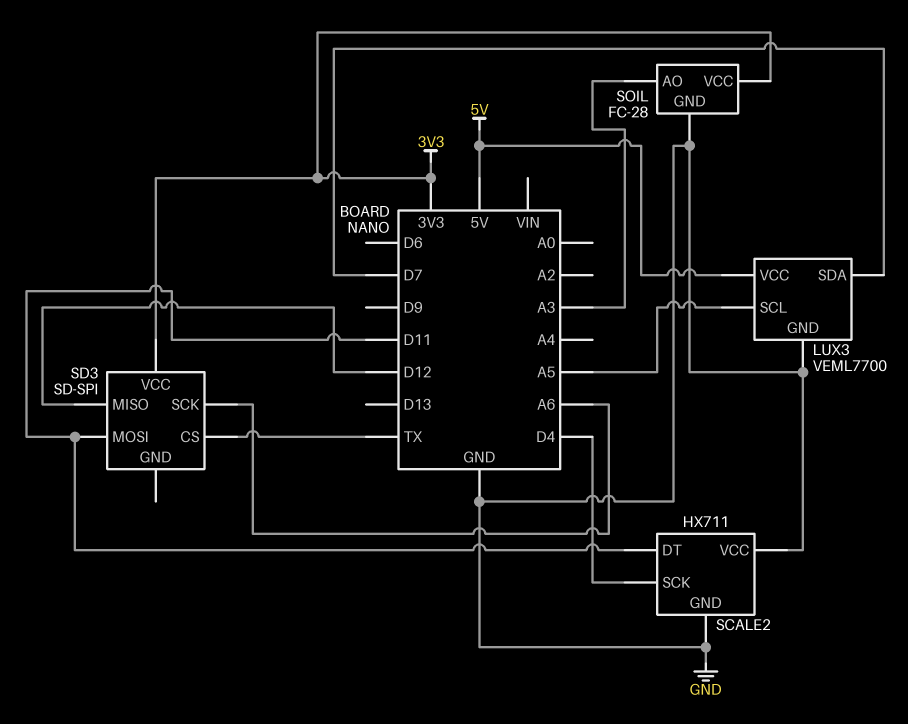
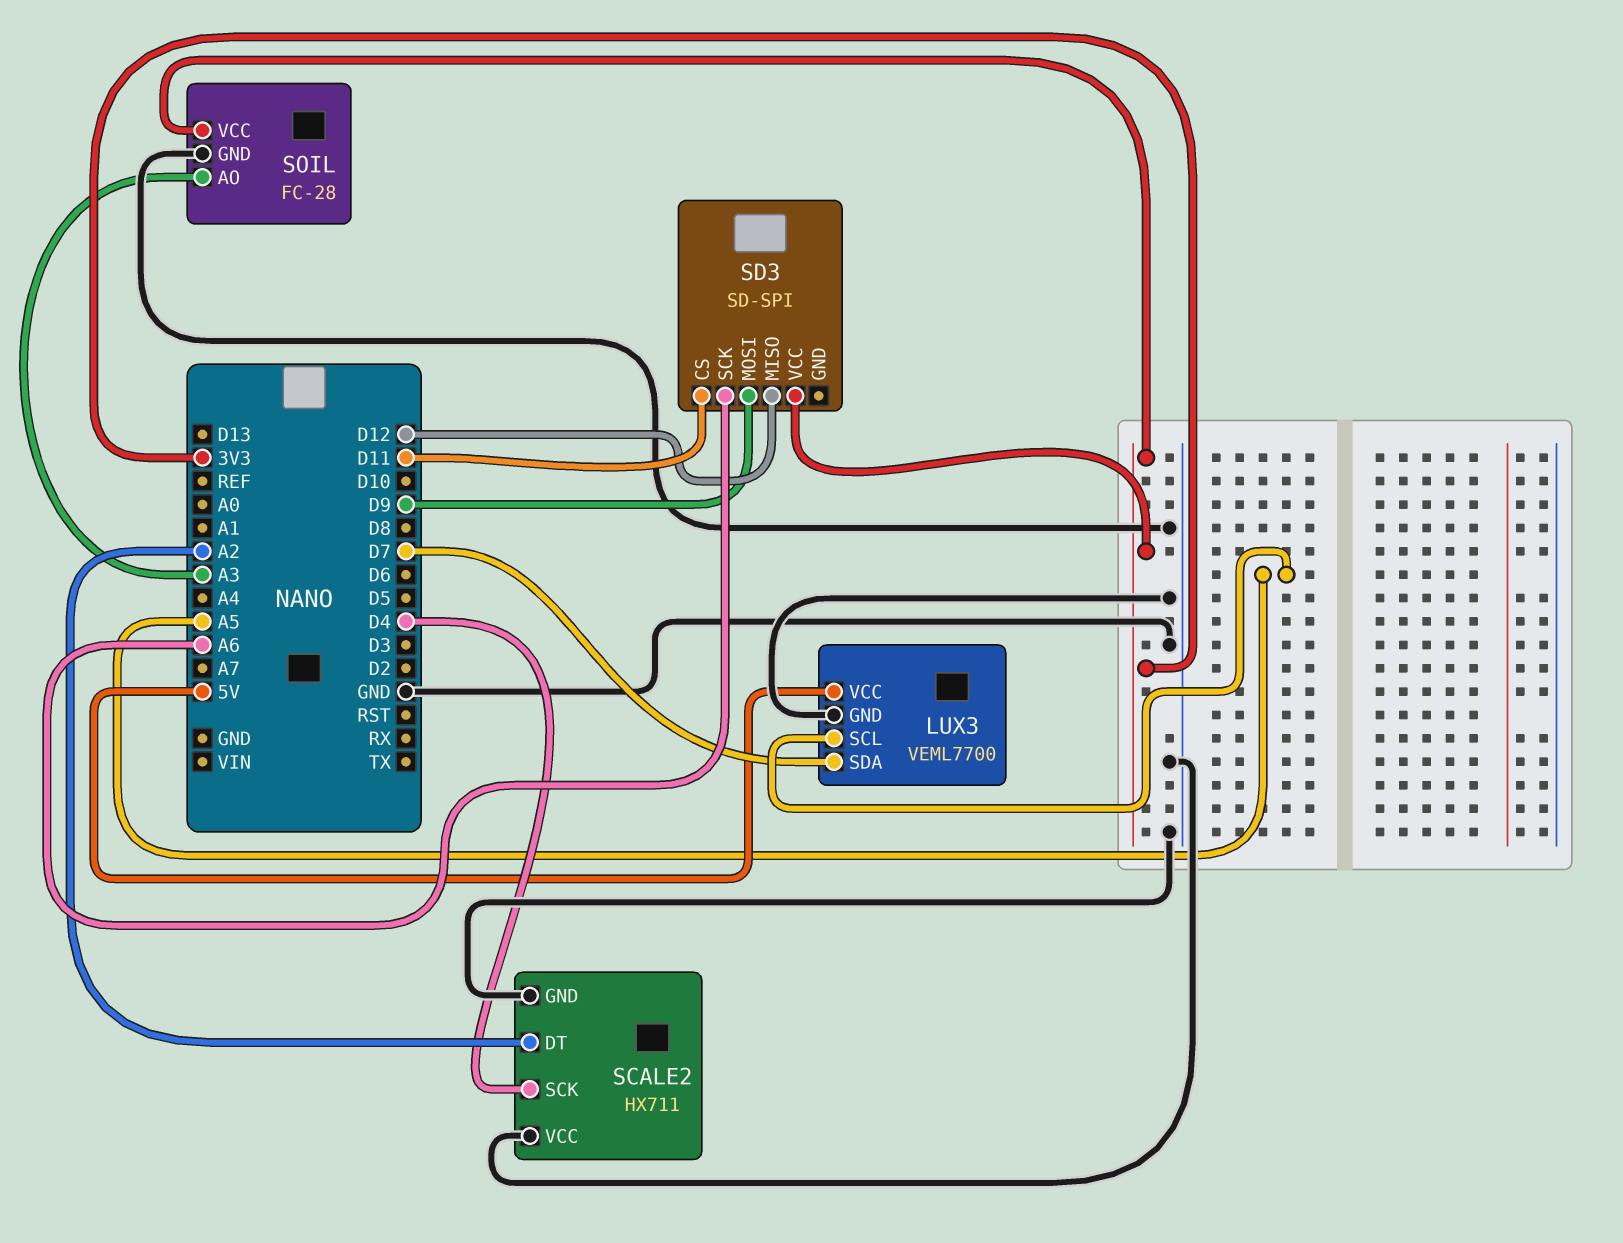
SCALE2 pin DT: D11 -> A2
SD3 pin CS: TX -> D11
SD3 pin MOSI: D11 -> D9

